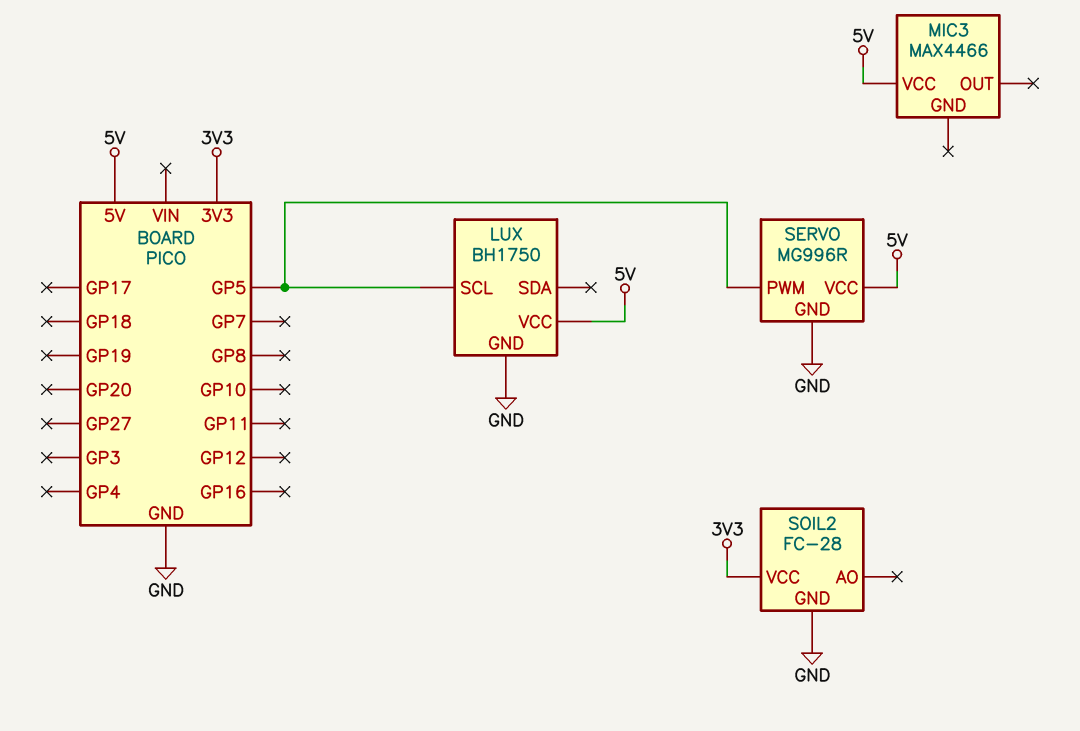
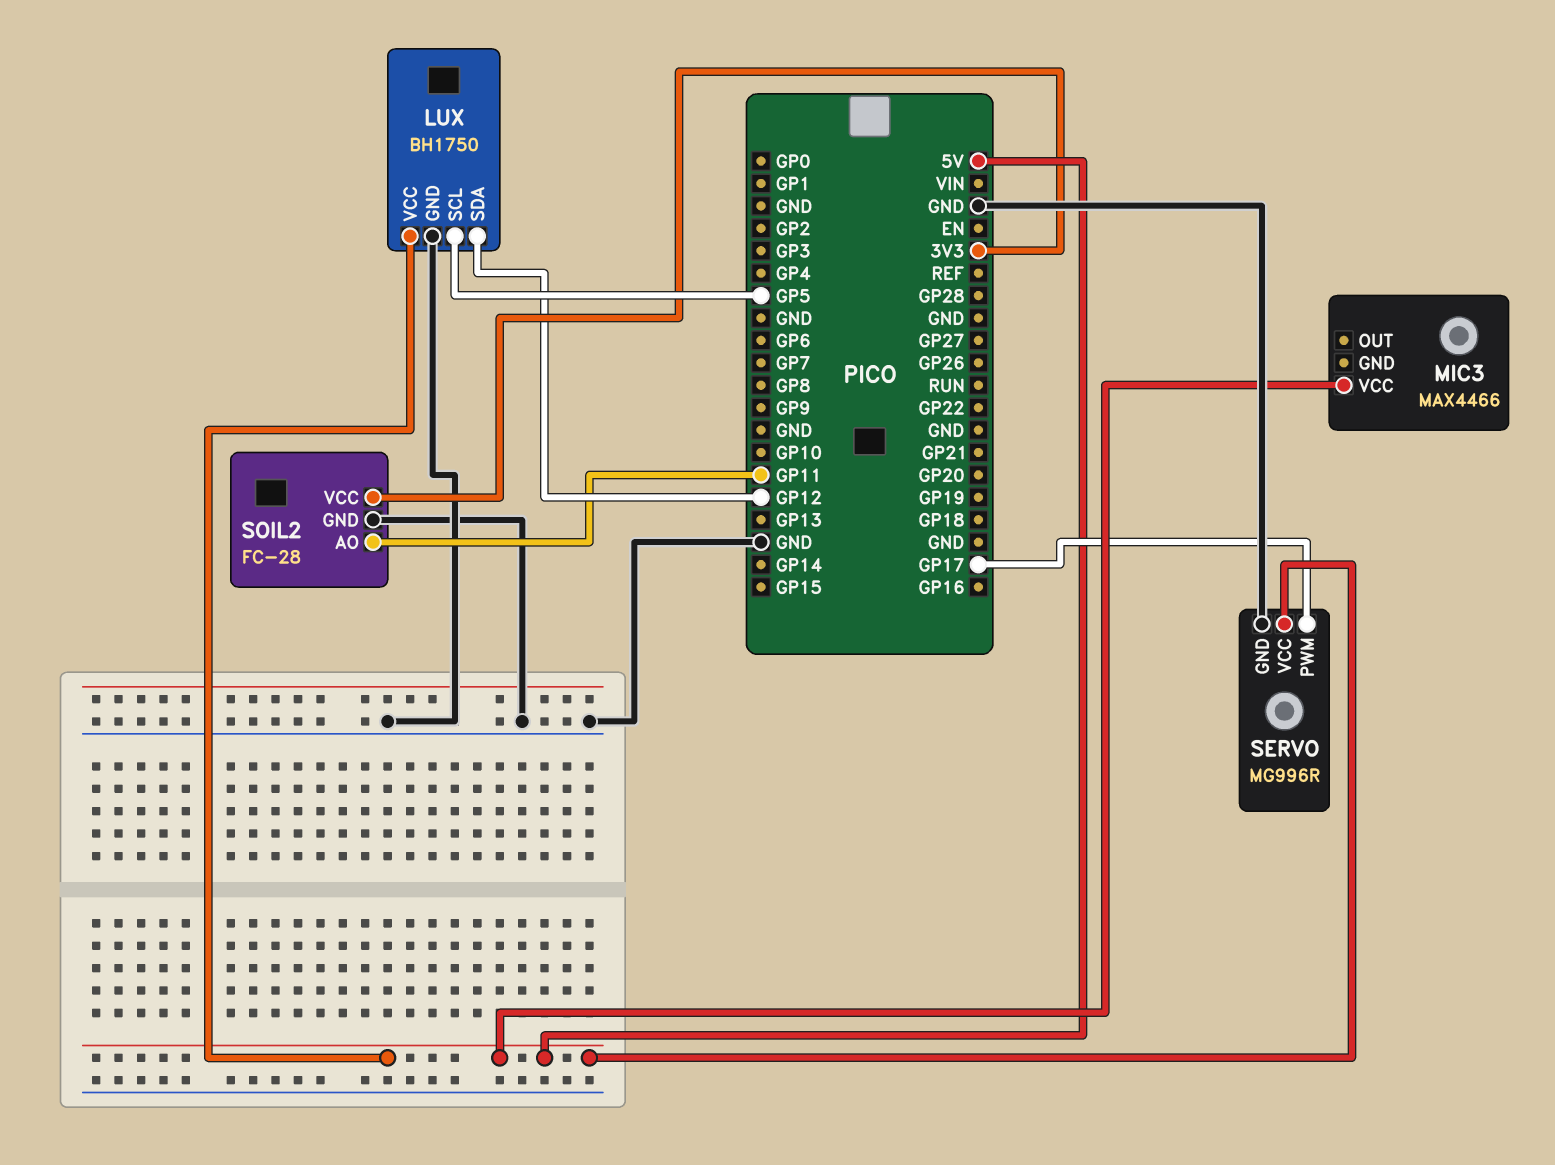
LUX pin SDA: none -> GP12
SERVO pin PWM: GP5 -> GP17
SOIL2 pin AO: none -> GP11

